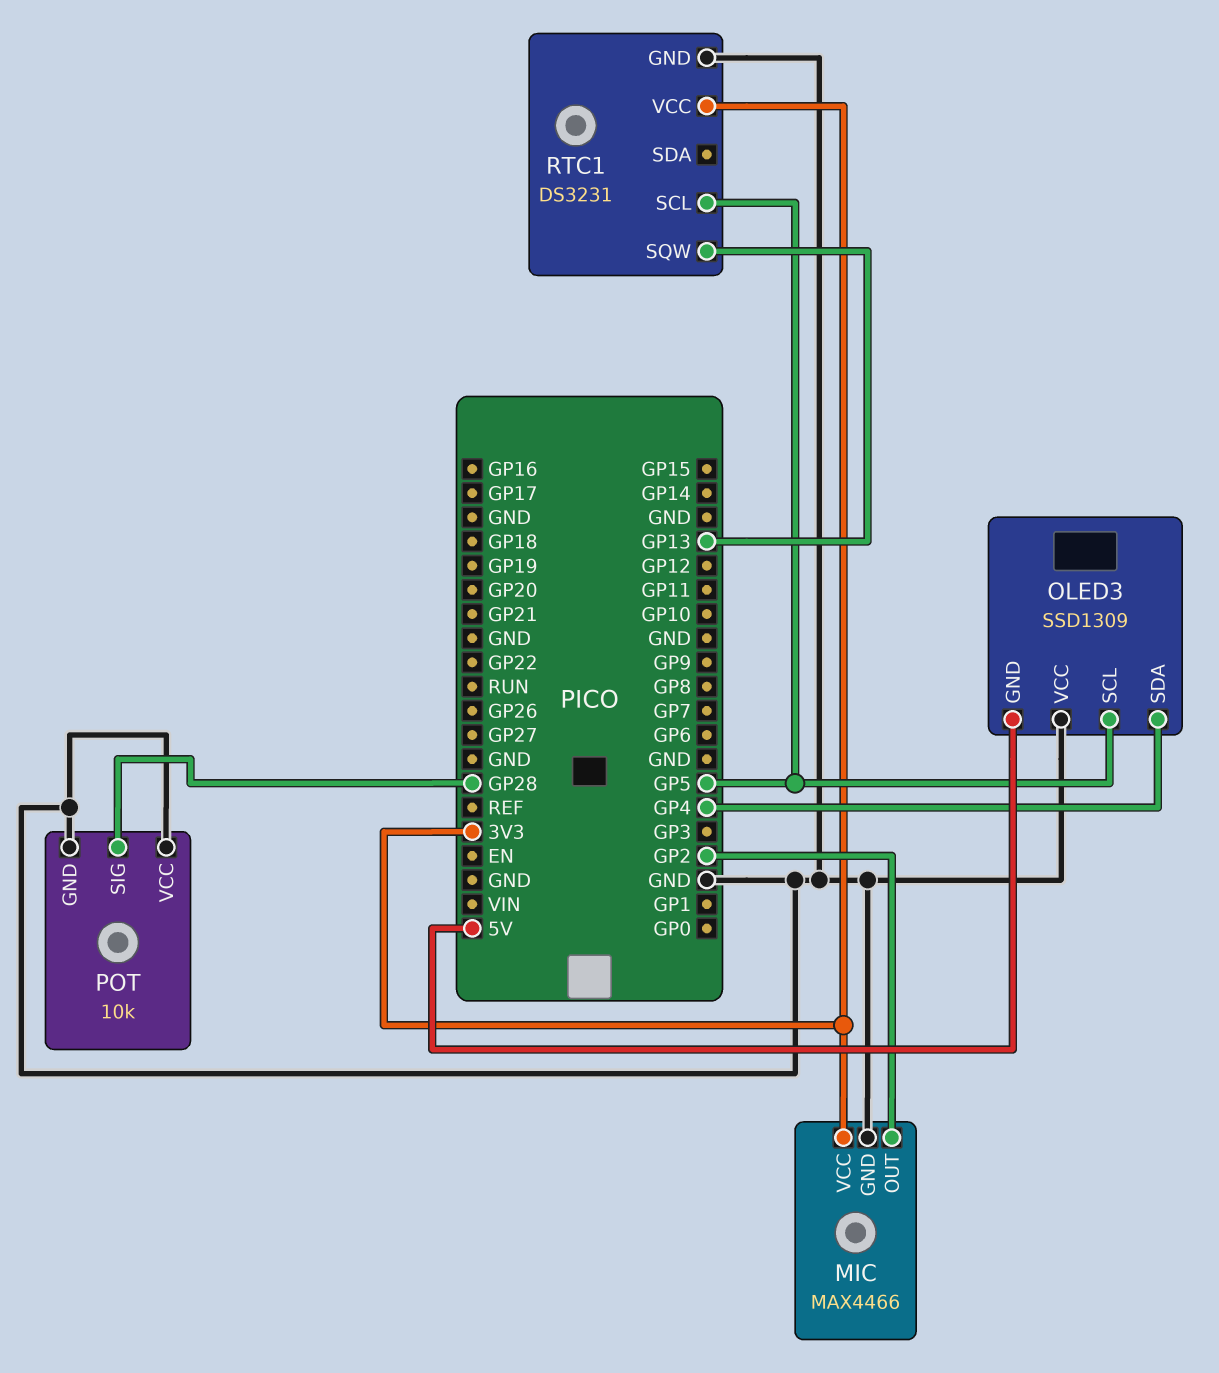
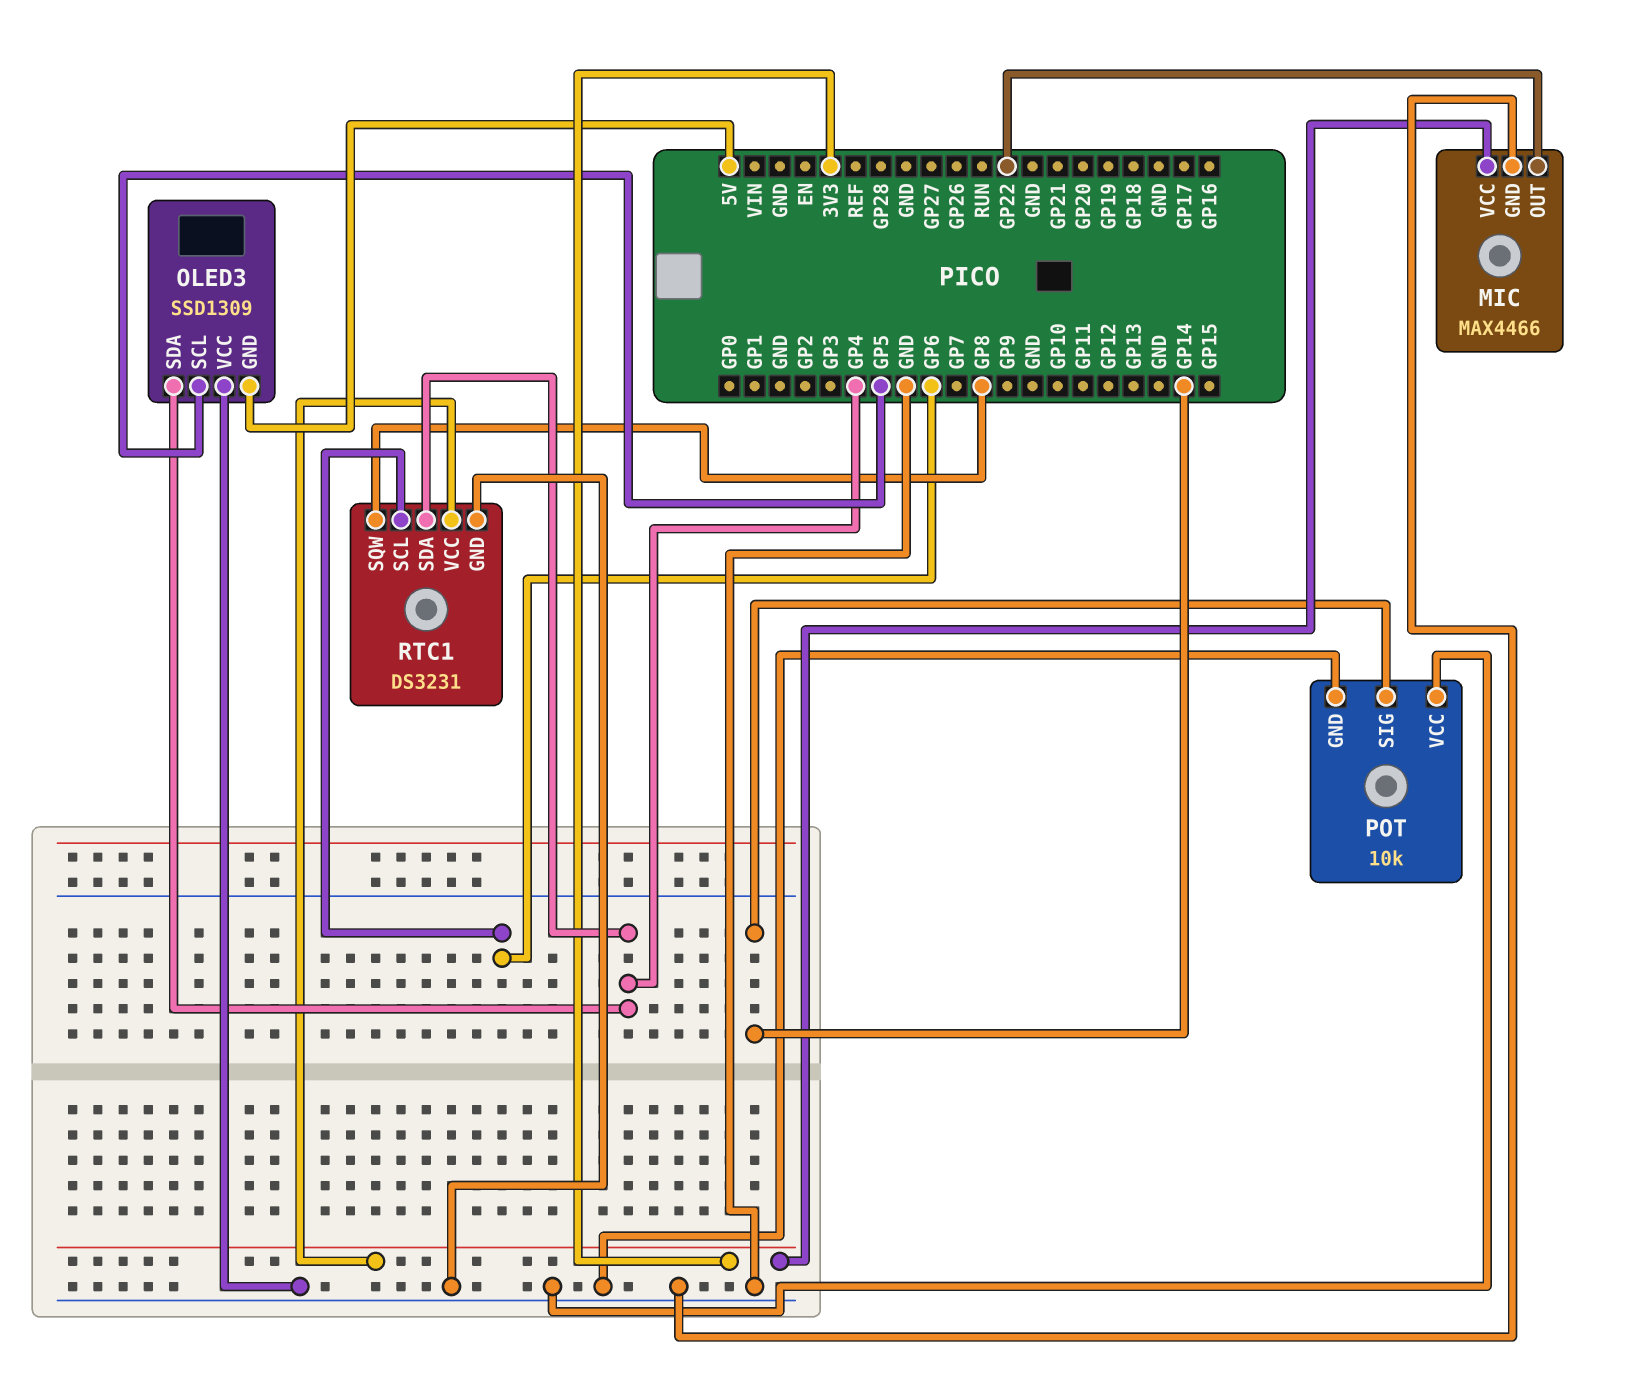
MIC pin OUT: GP2 -> GP22
POT pin SIG: GP28 -> GP14
RTC1 pin SCL: GP5 -> GP6
RTC1 pin SDA: none -> GP4
RTC1 pin SQW: GP13 -> GP8

